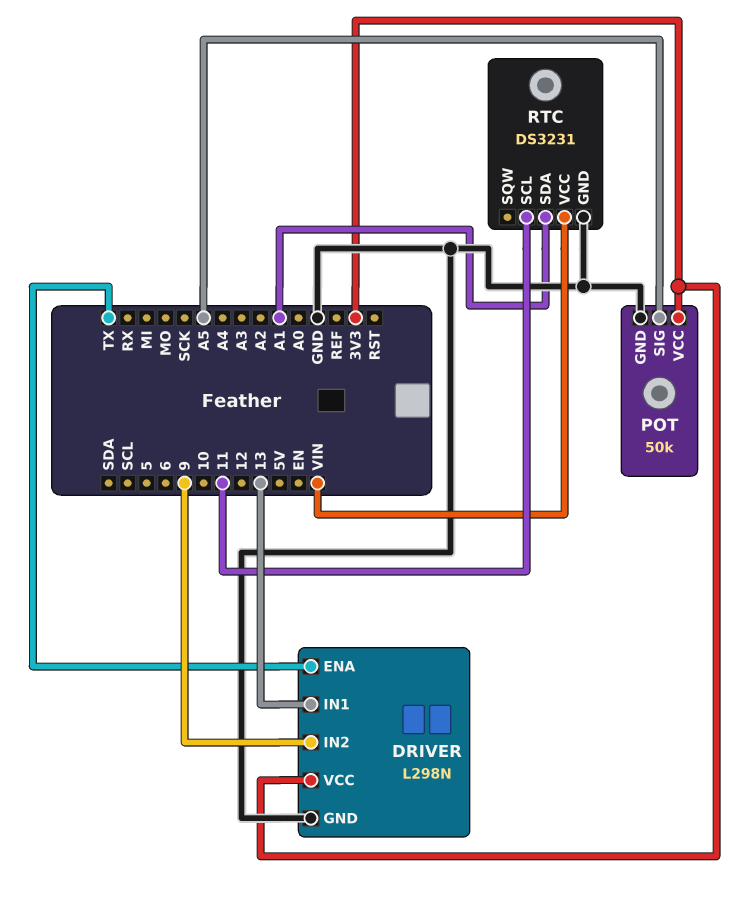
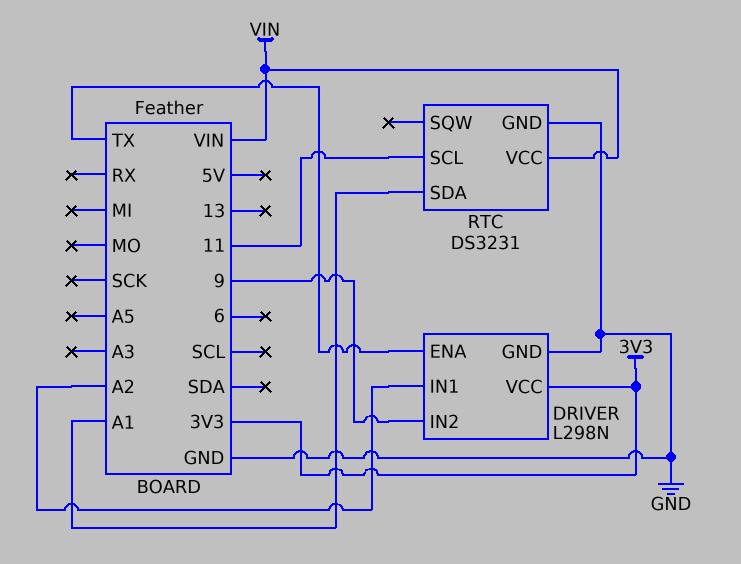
DRIVER pin IN1: 13 -> A2
POT: 50k -> none
POT pin GND: GND -> none
POT pin SIG: A5 -> none
POT pin VCC: 3V3 -> none

